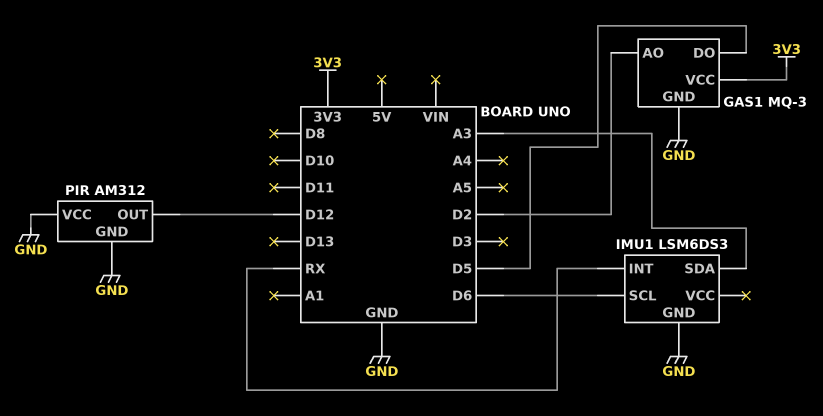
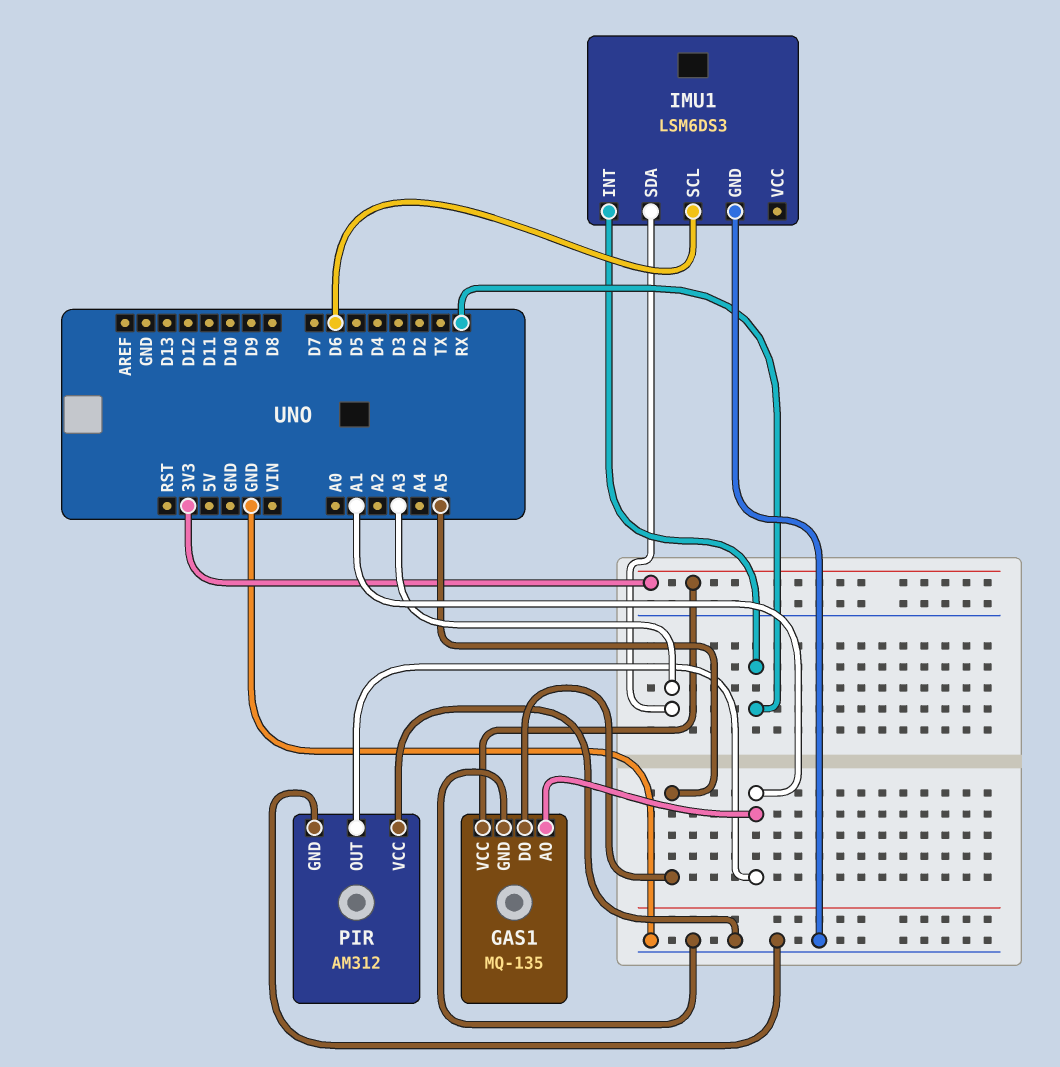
GAS1: MQ-3 -> MQ-135
GAS1 pin AO: D2 -> A1
GAS1 pin DO: D5 -> A5
PIR pin OUT: D12 -> A1

